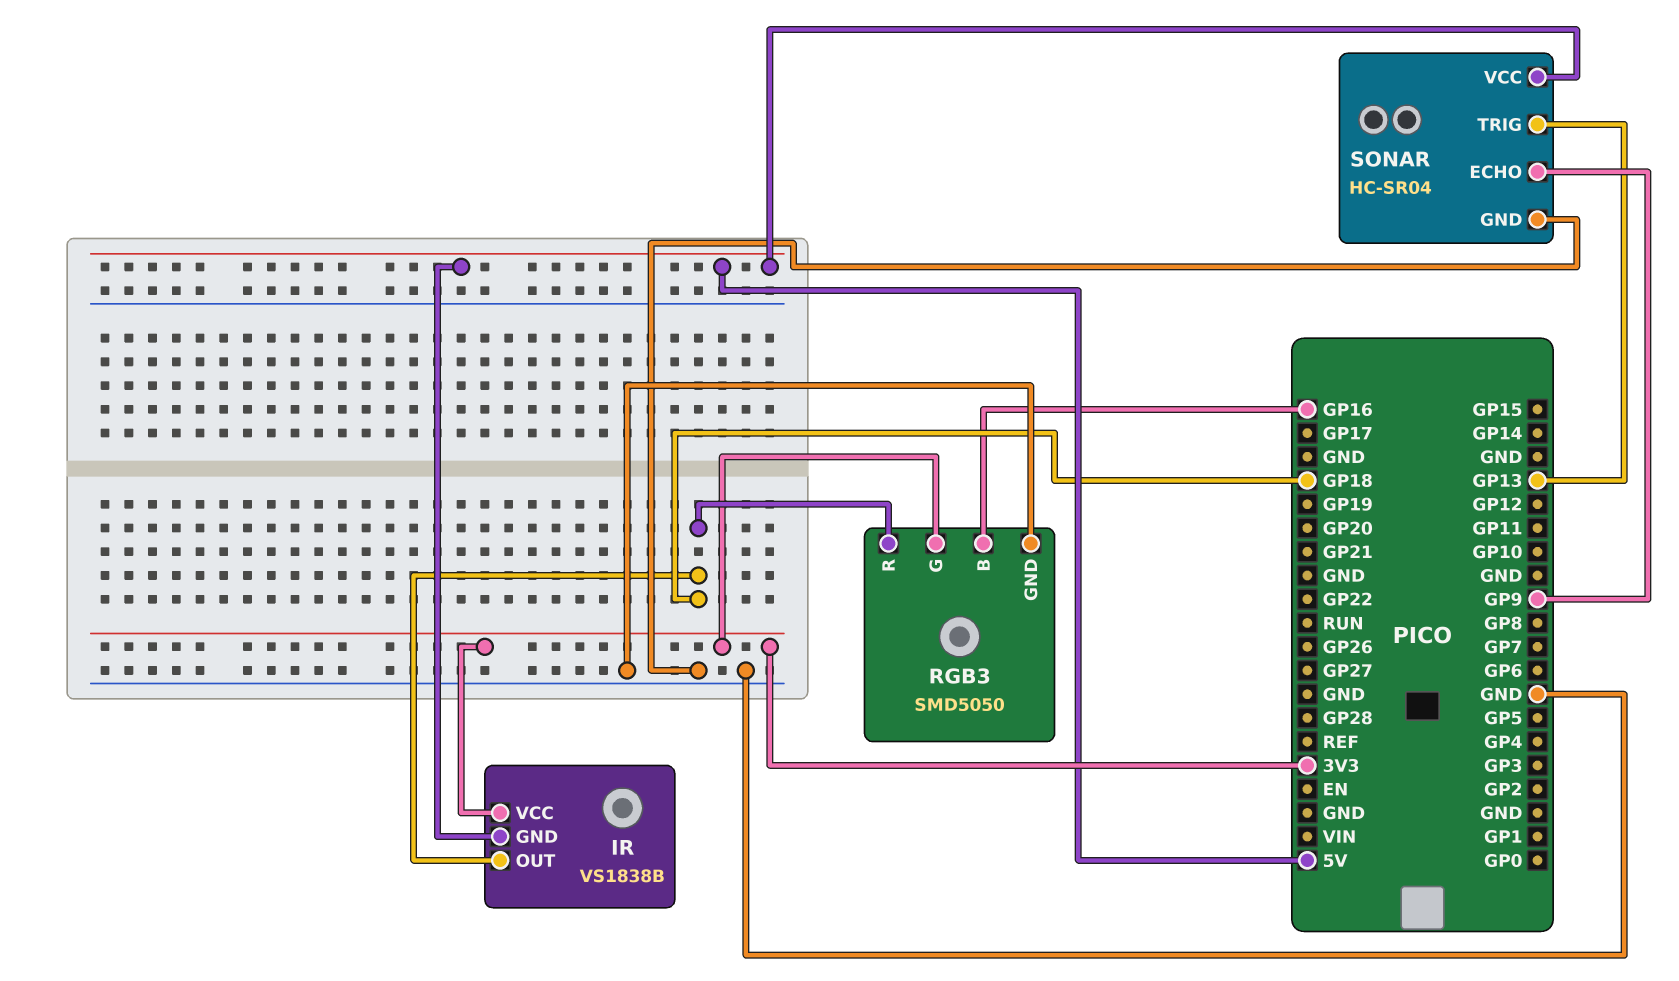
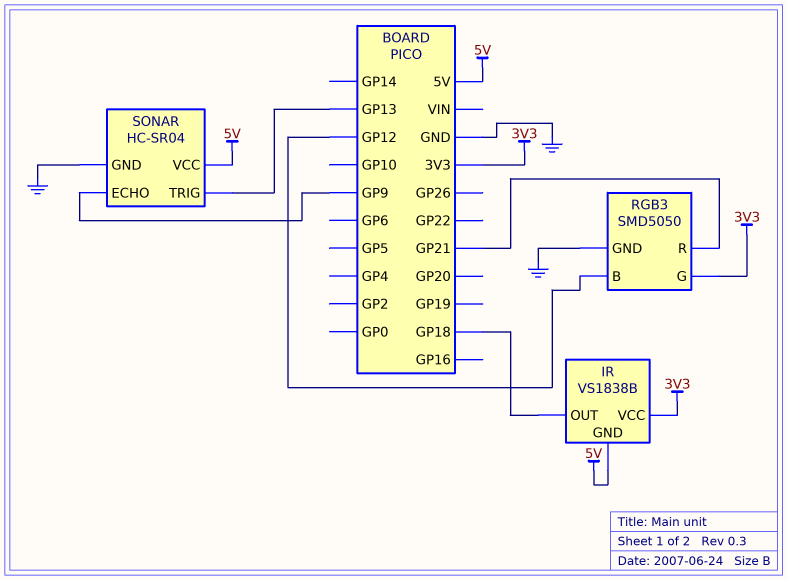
RGB3 pin B: GP16 -> GP12
RGB3 pin R: GP18 -> GP21

